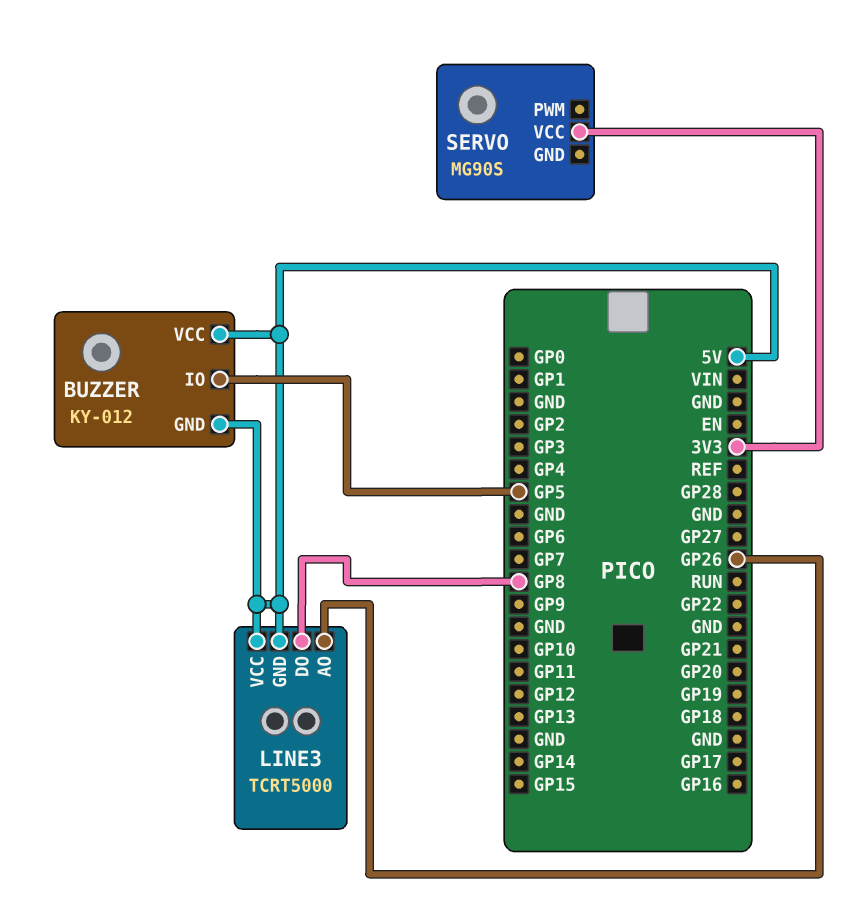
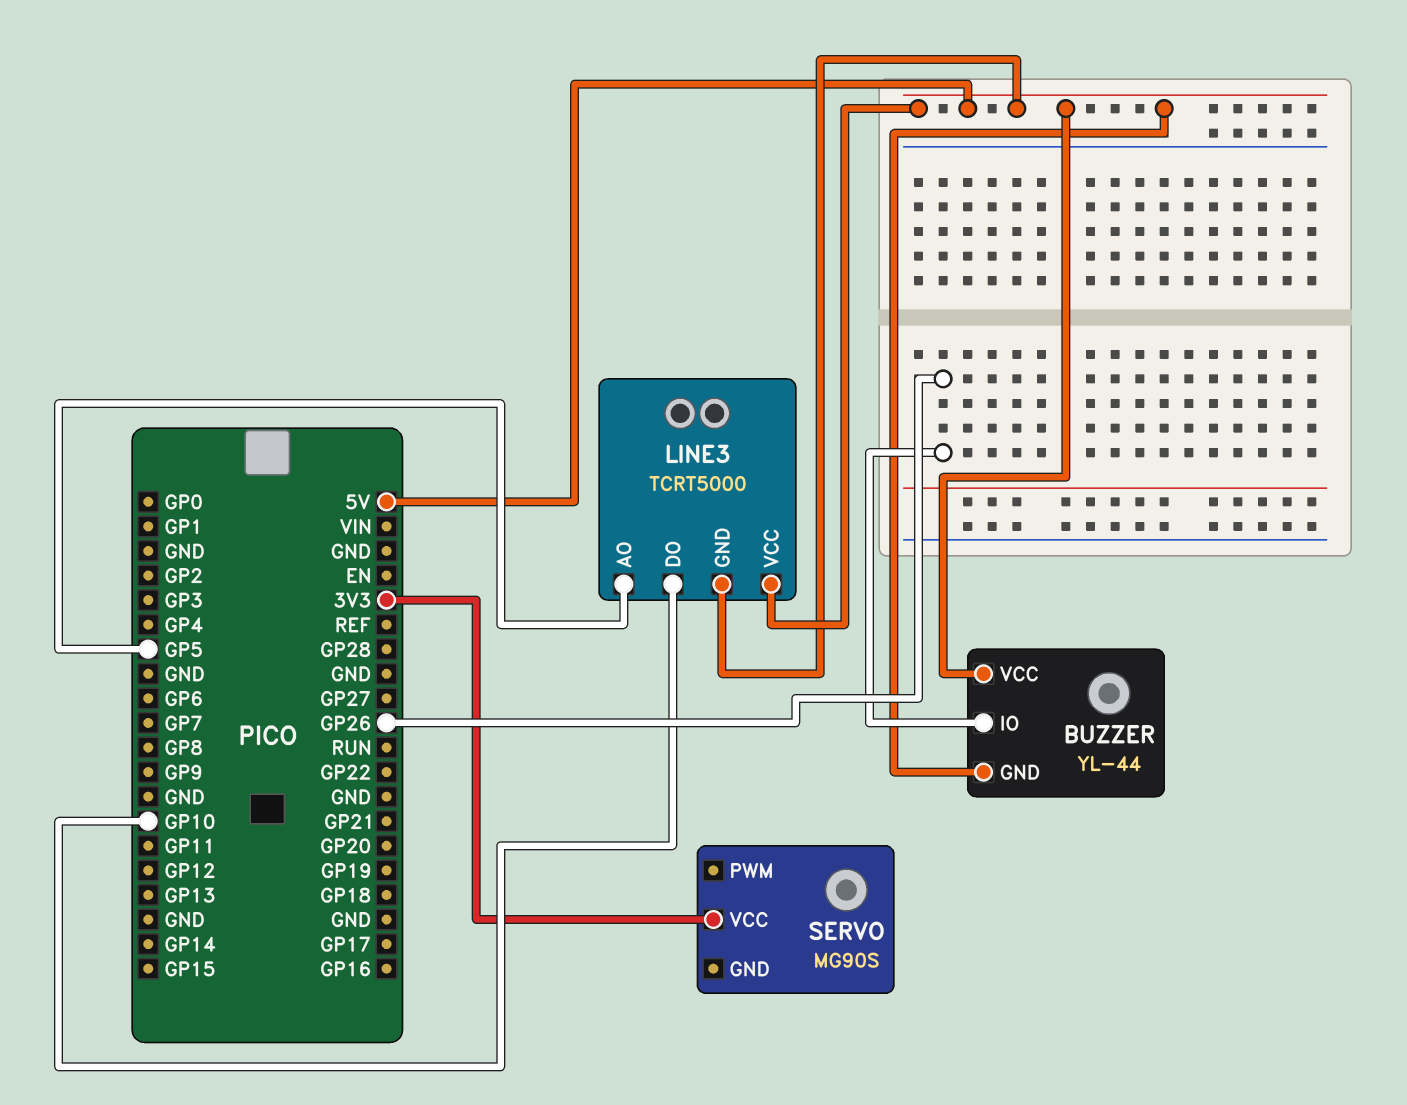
BUZZER: KY-012 -> YL-44
BUZZER pin IO: GP5 -> GP26
LINE3 pin AO: GP26 -> GP5
LINE3 pin DO: GP8 -> GP10

